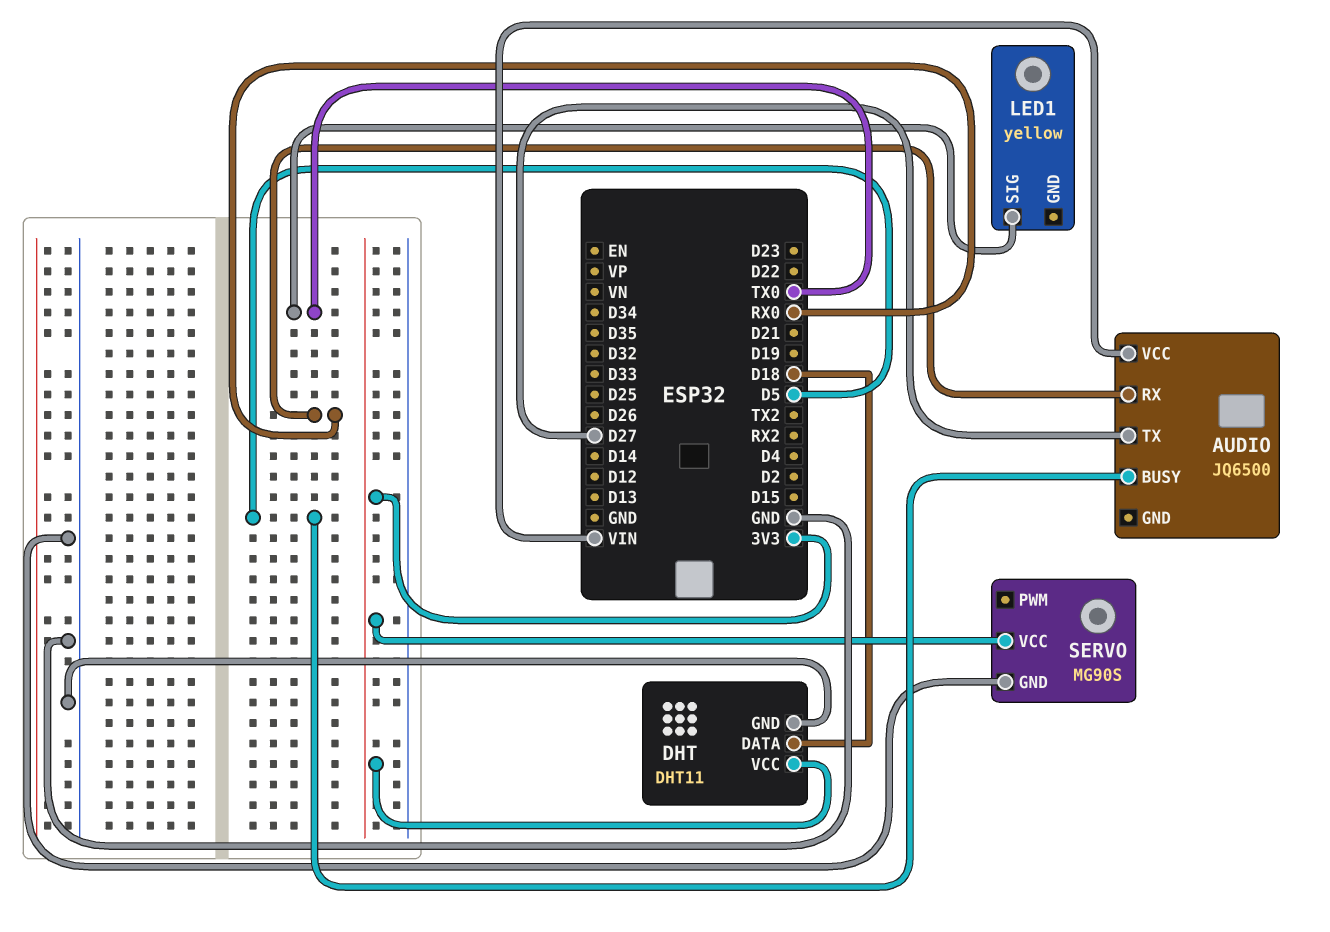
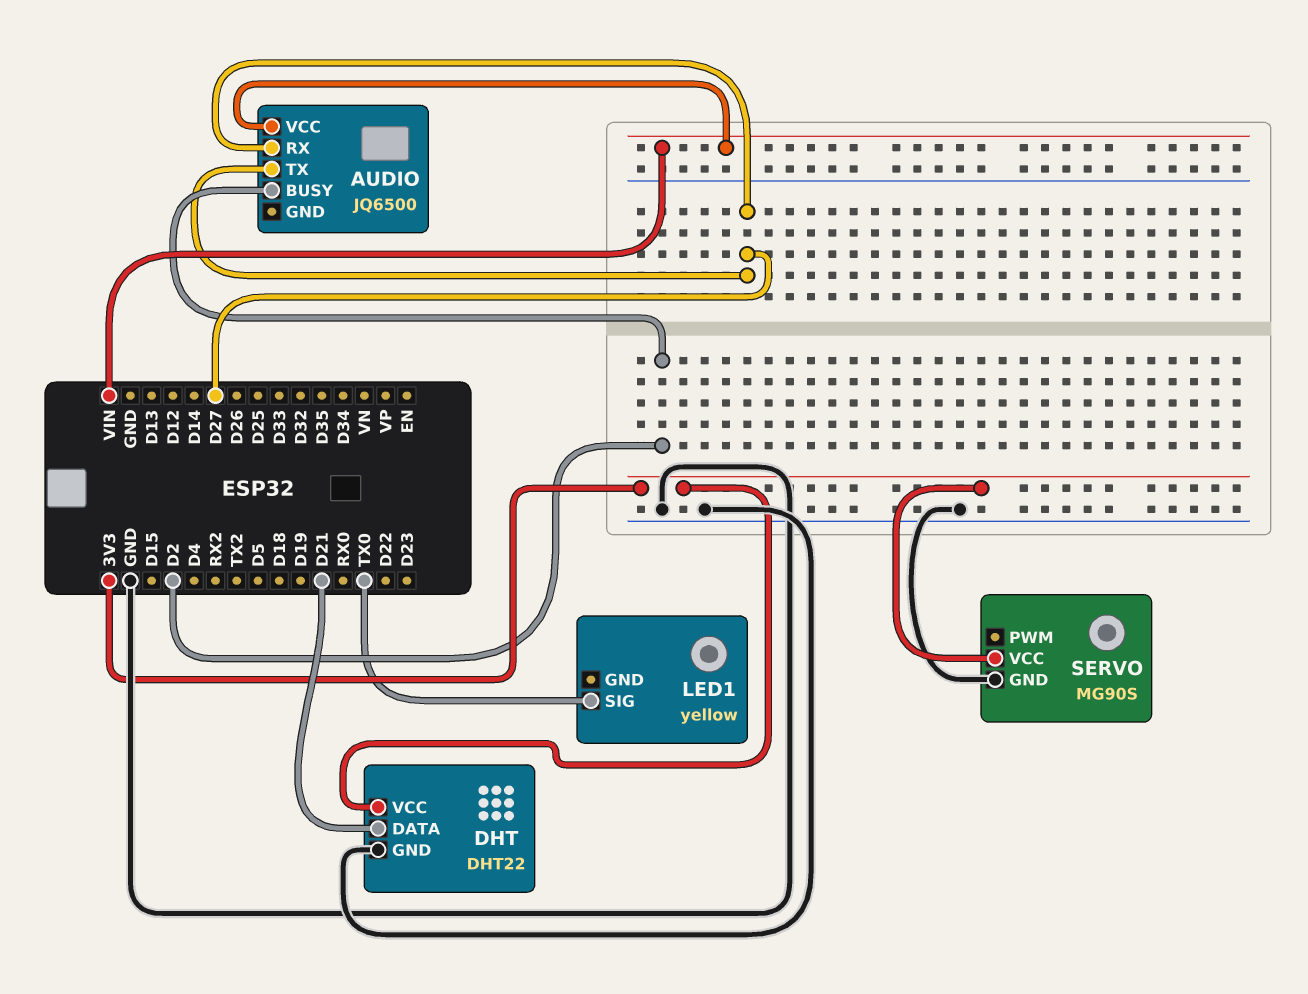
AUDIO pin BUSY: D5 -> D2
AUDIO pin RX: RX0 -> D27
DHT: DHT11 -> DHT22
DHT pin DATA: D18 -> D21

